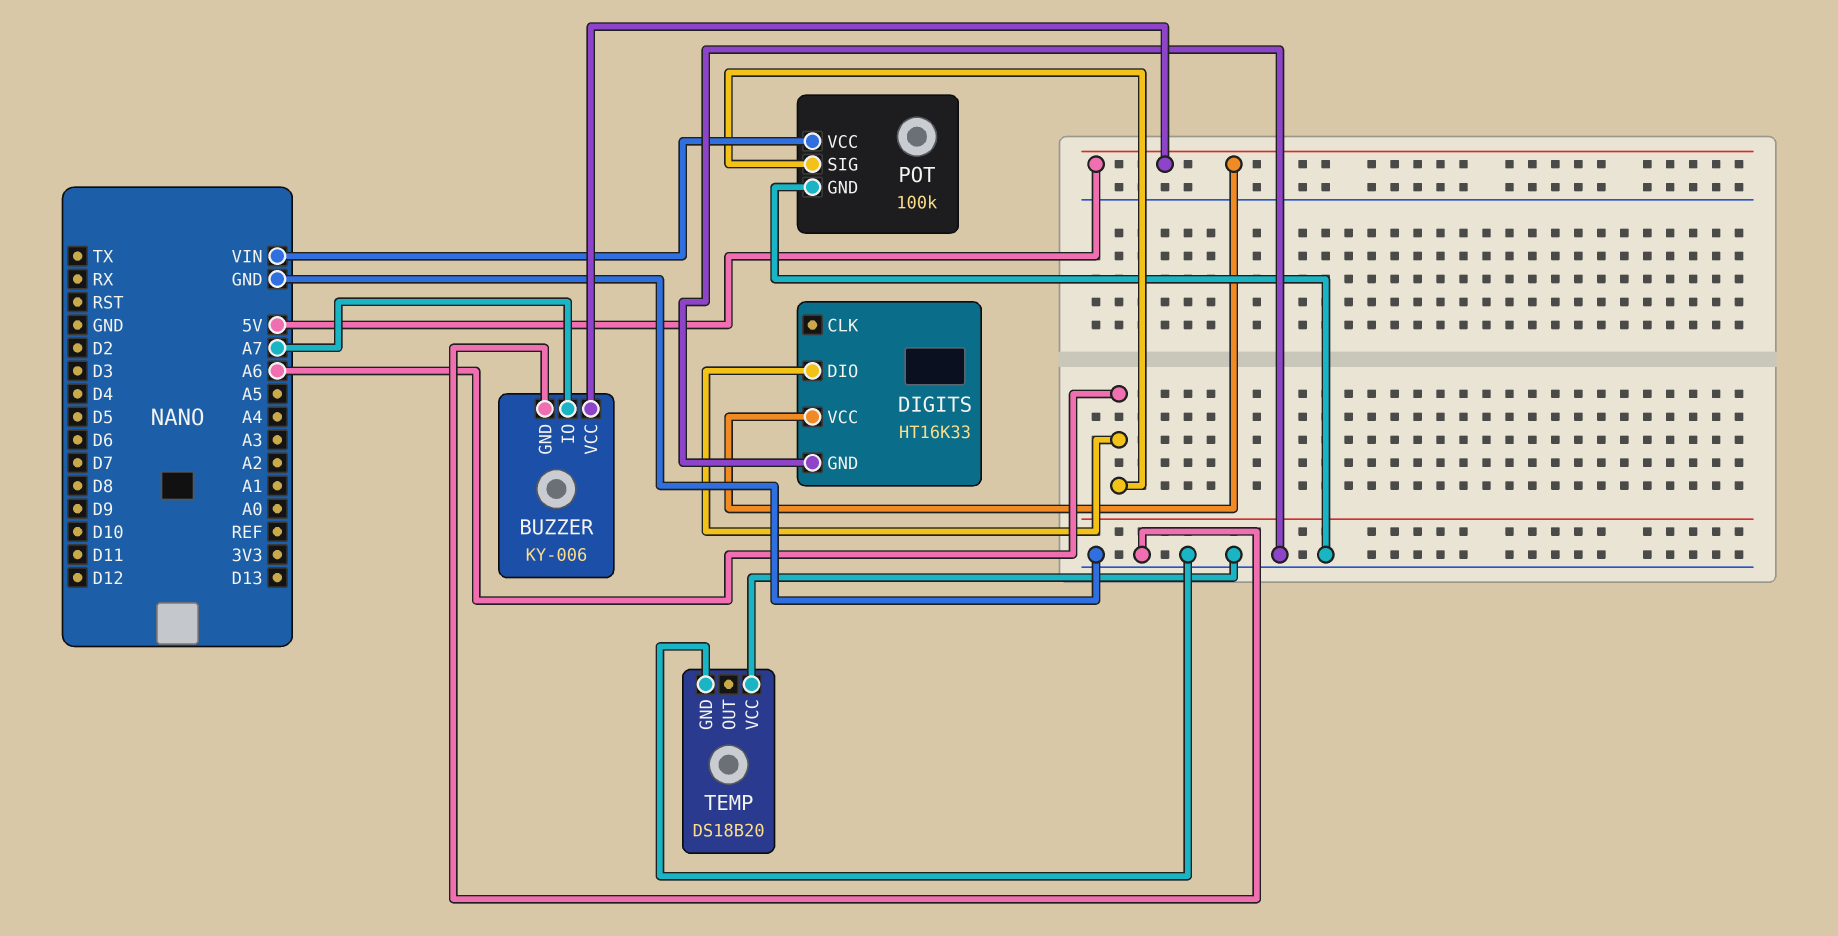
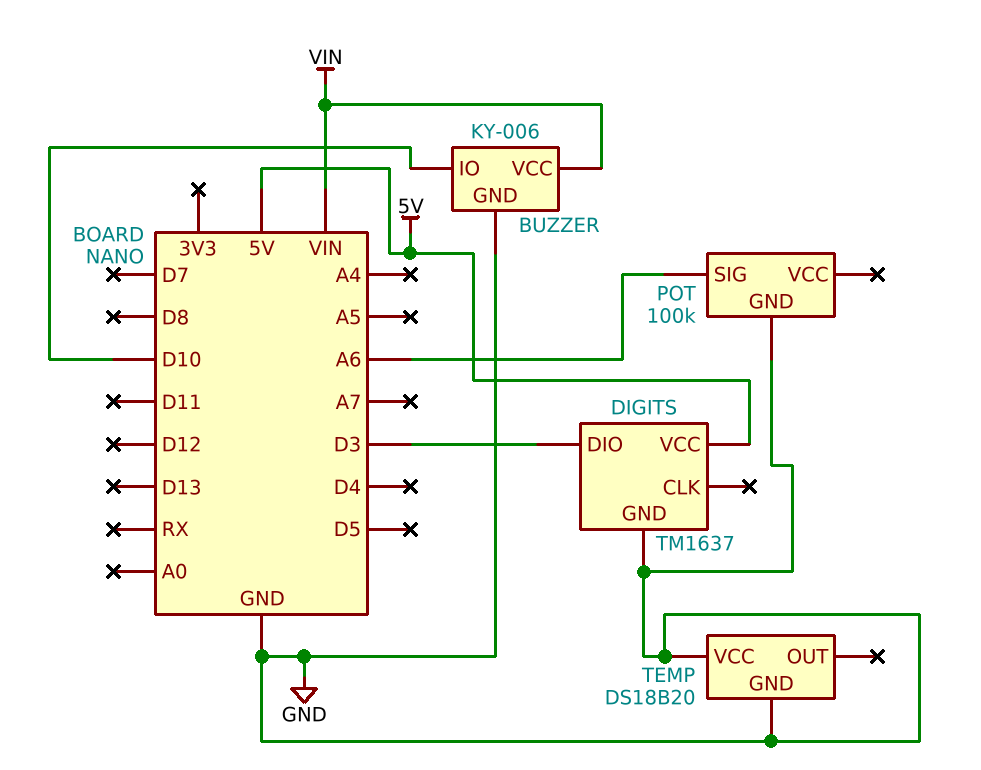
BUZZER pin IO: A7 -> D10
BUZZER pin VCC: 5V -> VIN
DIGITS: HT16K33 -> TM1637
DIGITS pin DIO: A6 -> D3
POT pin VCC: VIN -> none

